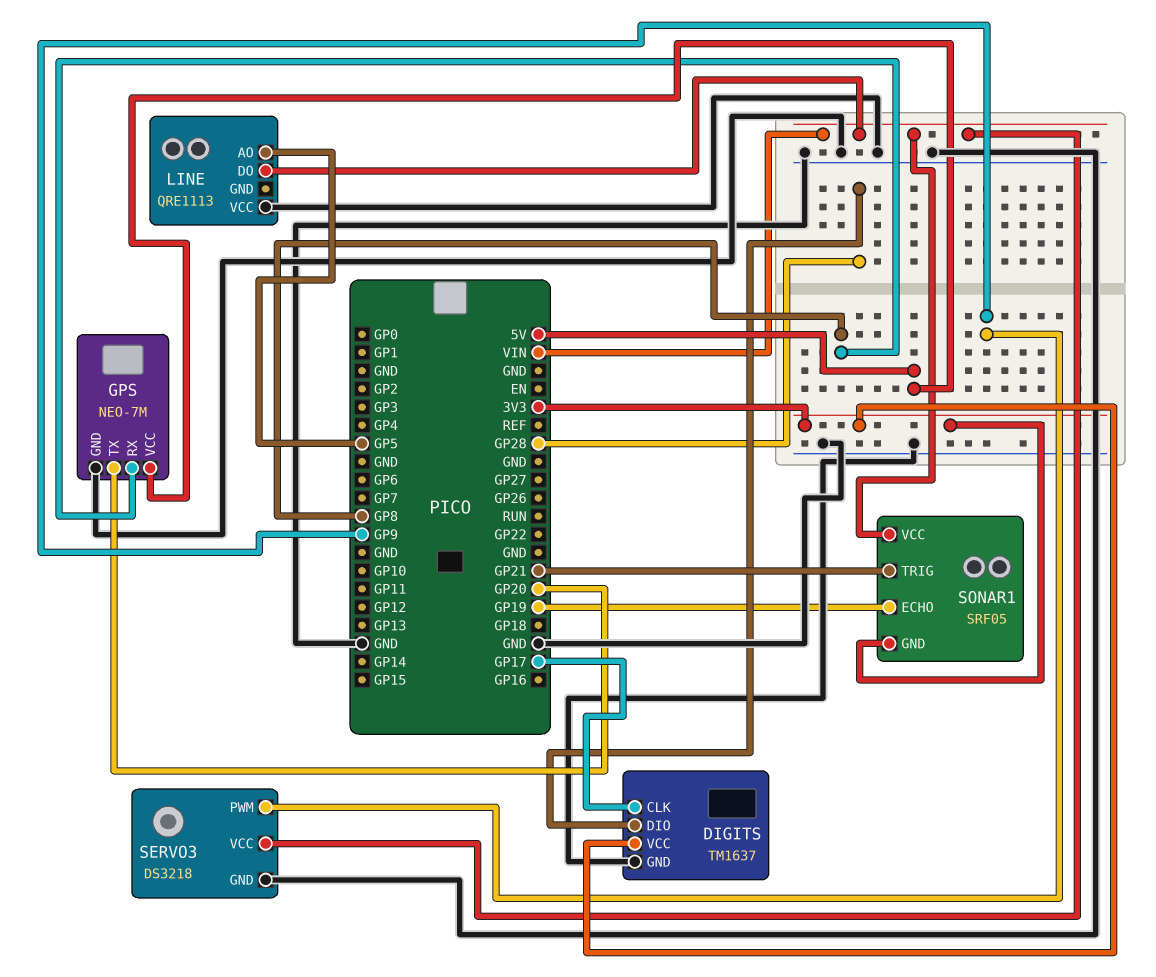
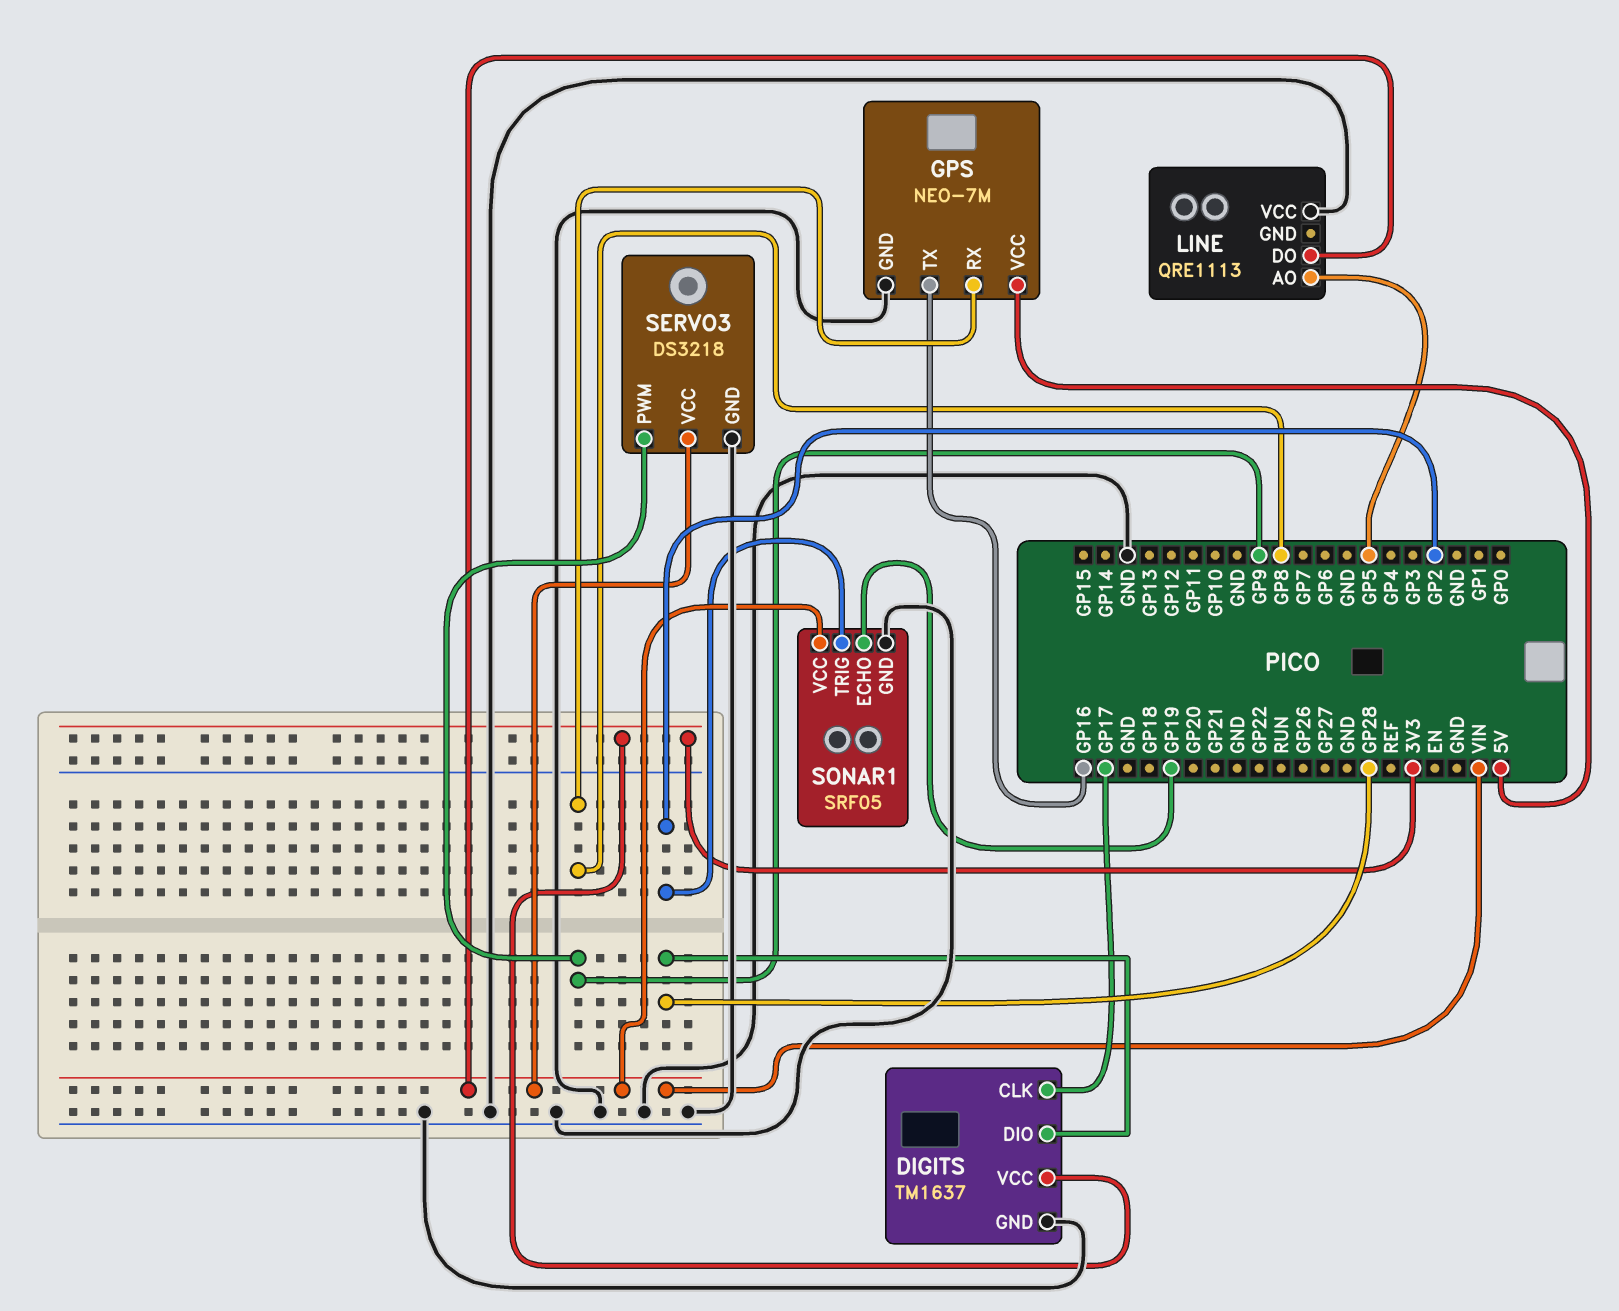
GPS pin TX: GP20 -> GP16
SONAR1 pin GND: 3V3 -> GND
SONAR1 pin TRIG: GP21 -> GP2

